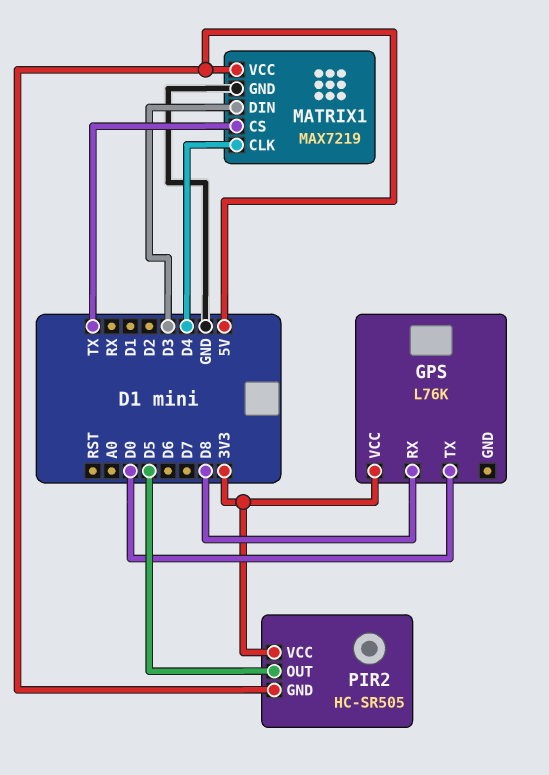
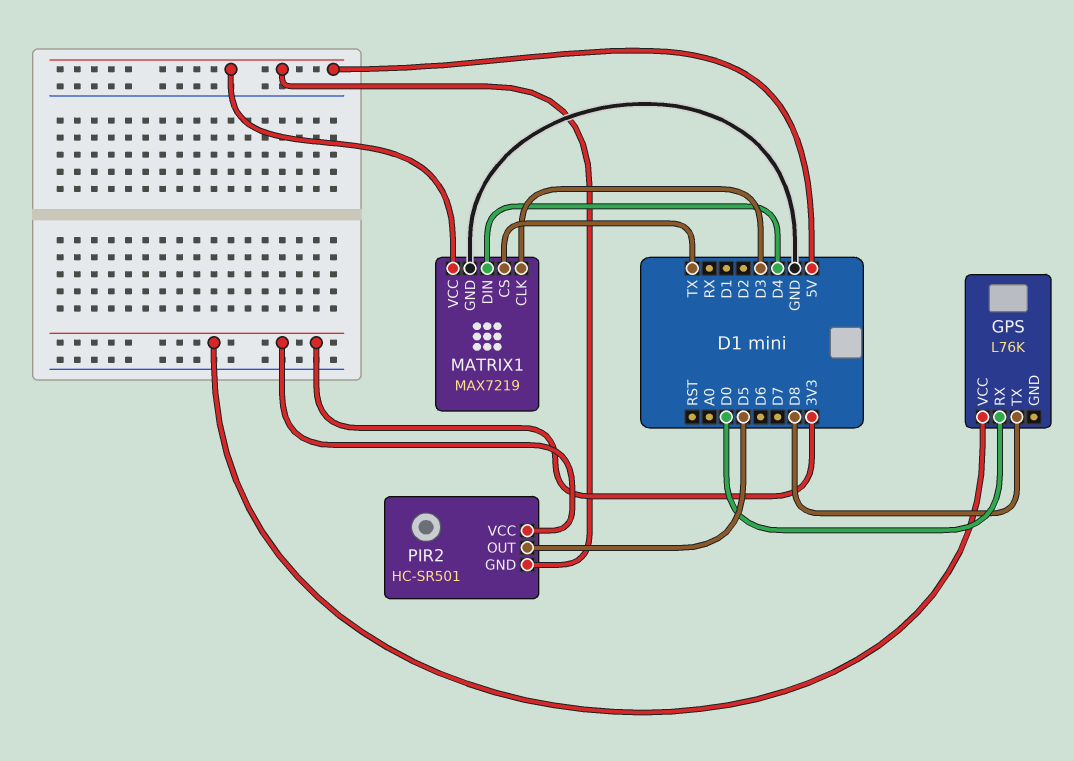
GPS pin RX: D8 -> D0
GPS pin TX: D0 -> D8
MATRIX1 pin CLK: D4 -> D3
MATRIX1 pin DIN: D3 -> D4
PIR2: HC-SR505 -> HC-SR501

